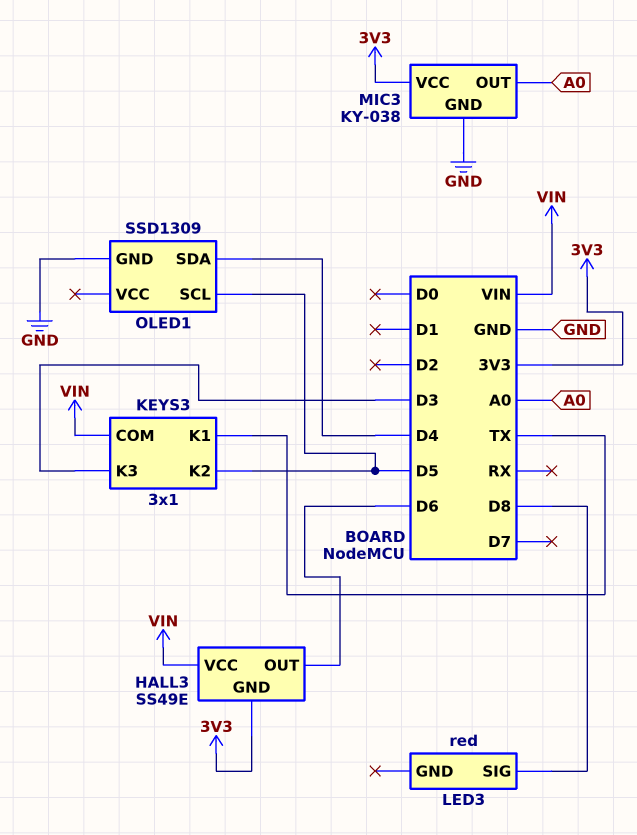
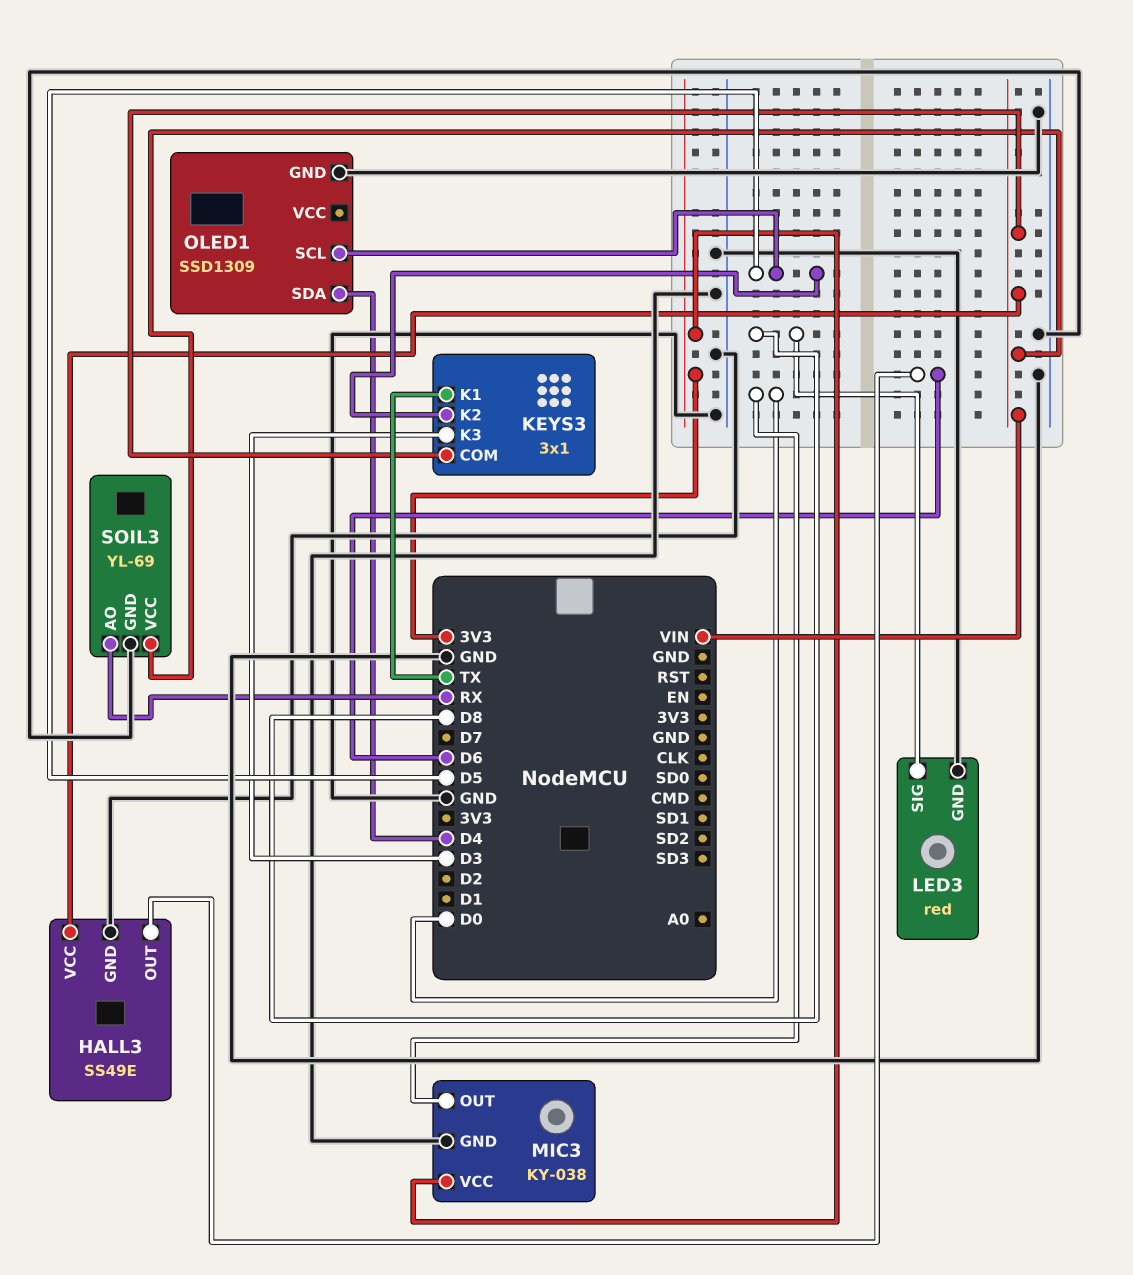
HALL3 pin GND: 3V3 -> GND
LED3 pin GND: none -> GND
MIC3 pin OUT: A0 -> D0
SOIL3: none -> YL-69
SOIL3 pin AO: none -> RX
SOIL3 pin GND: none -> GND
SOIL3 pin VCC: none -> VIN

